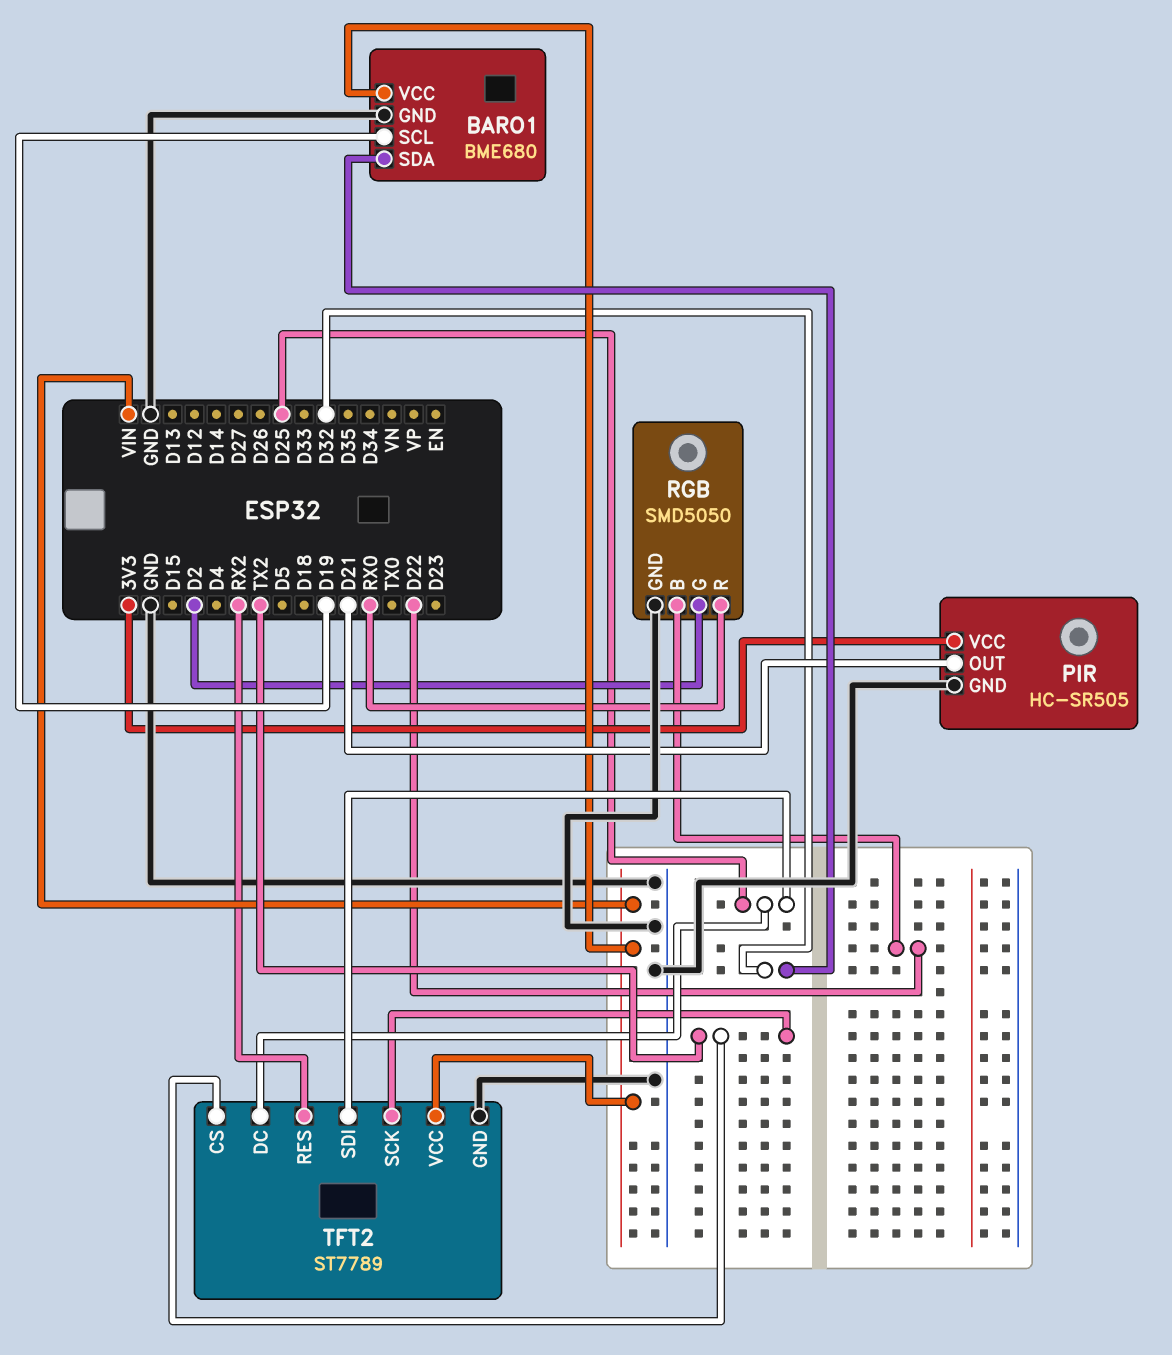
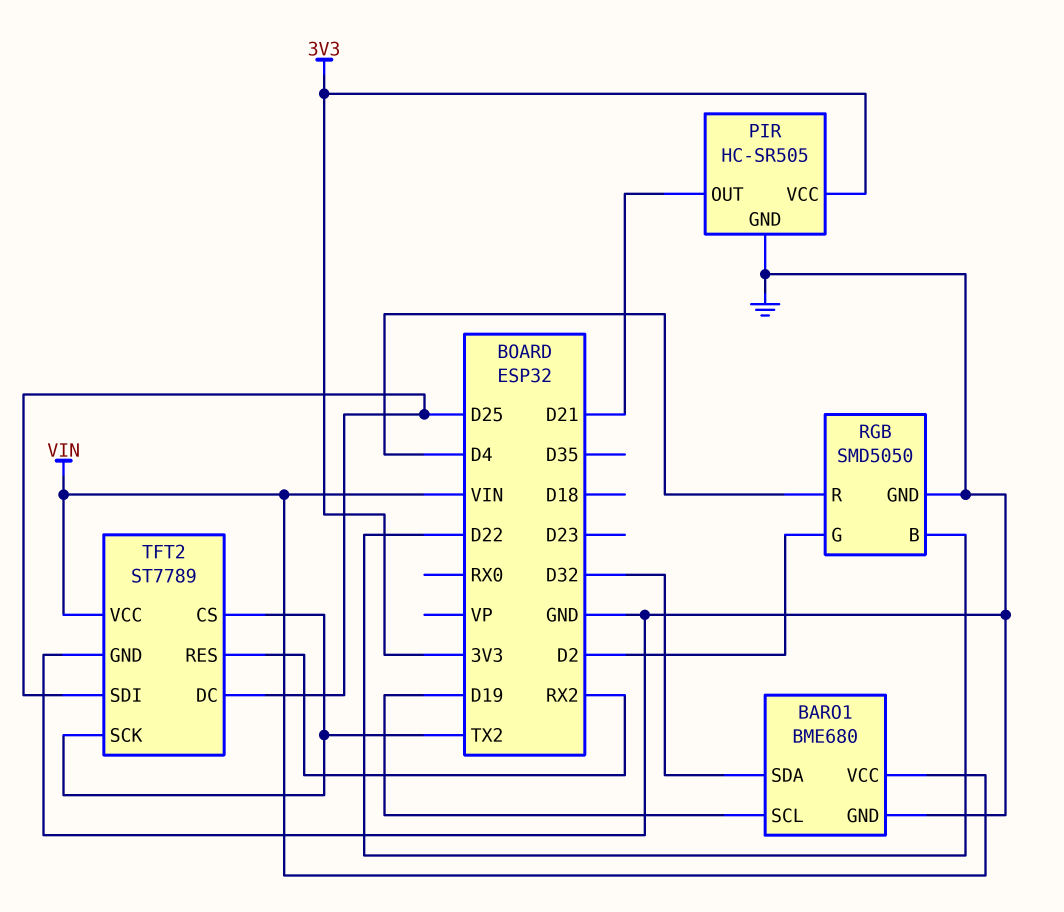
RGB pin R: RX0 -> D4

